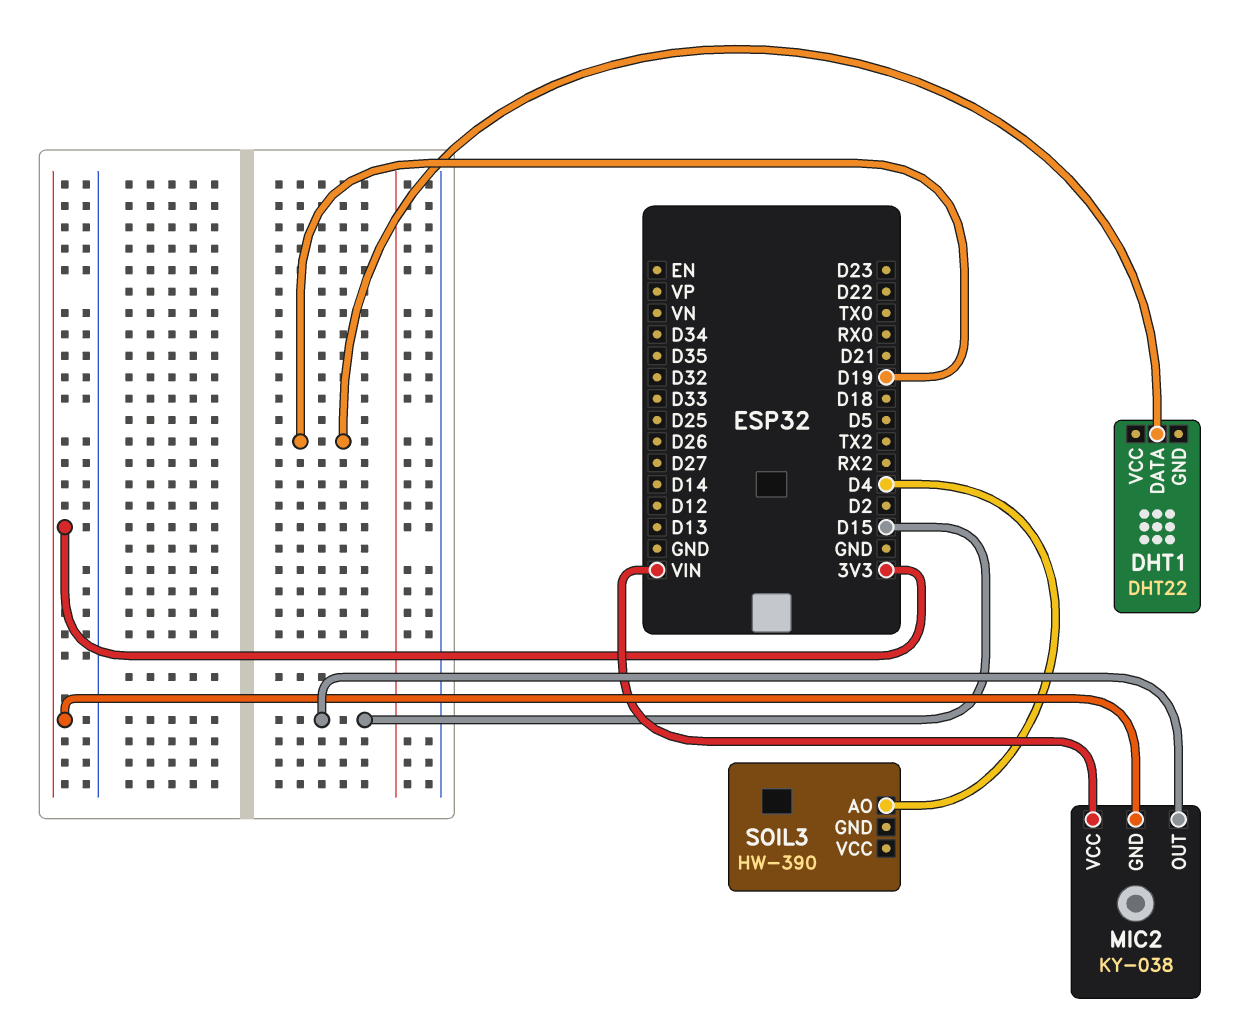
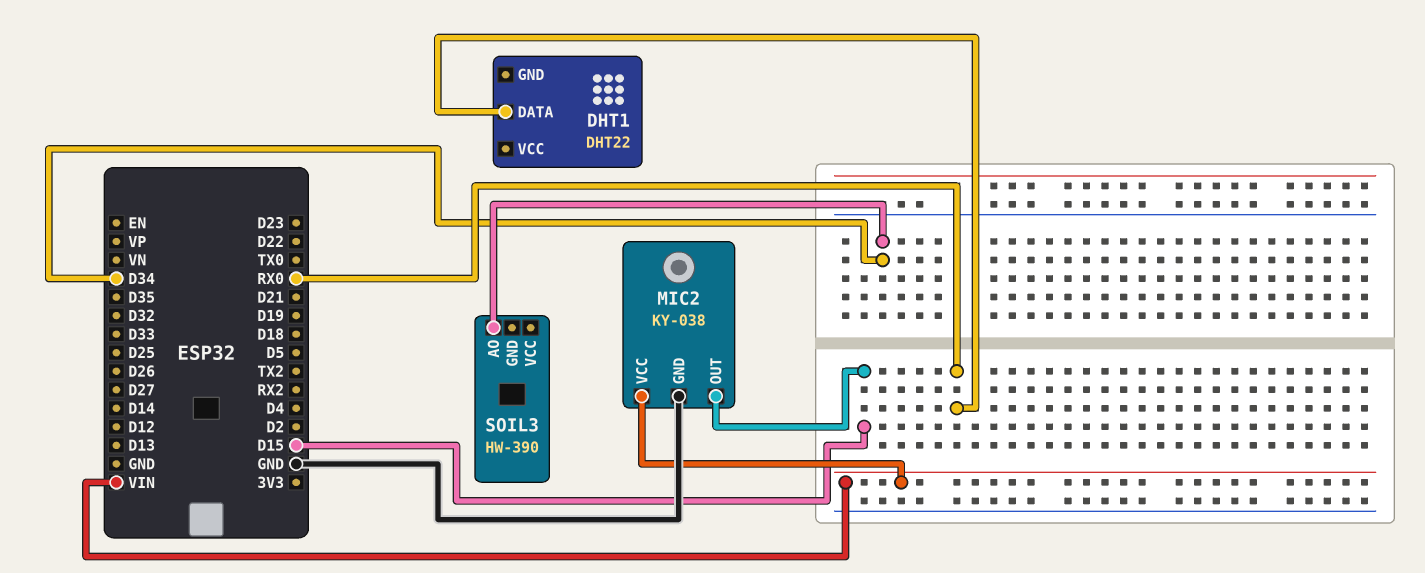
DHT1 pin DATA: D19 -> RX0
MIC2 pin GND: 3V3 -> GND
SOIL3 pin AO: D4 -> D34

